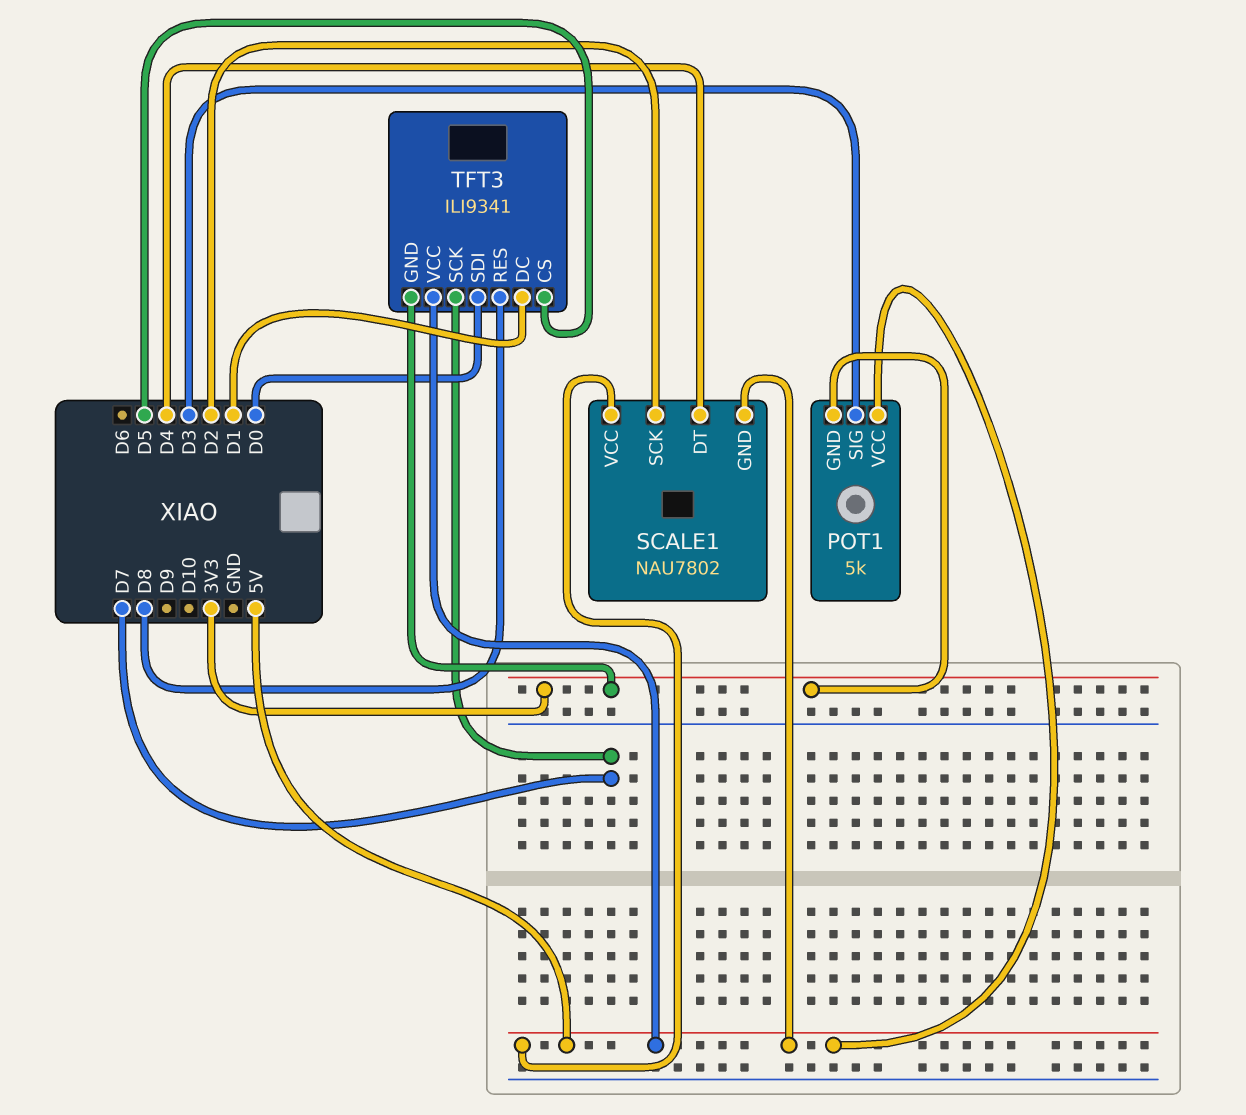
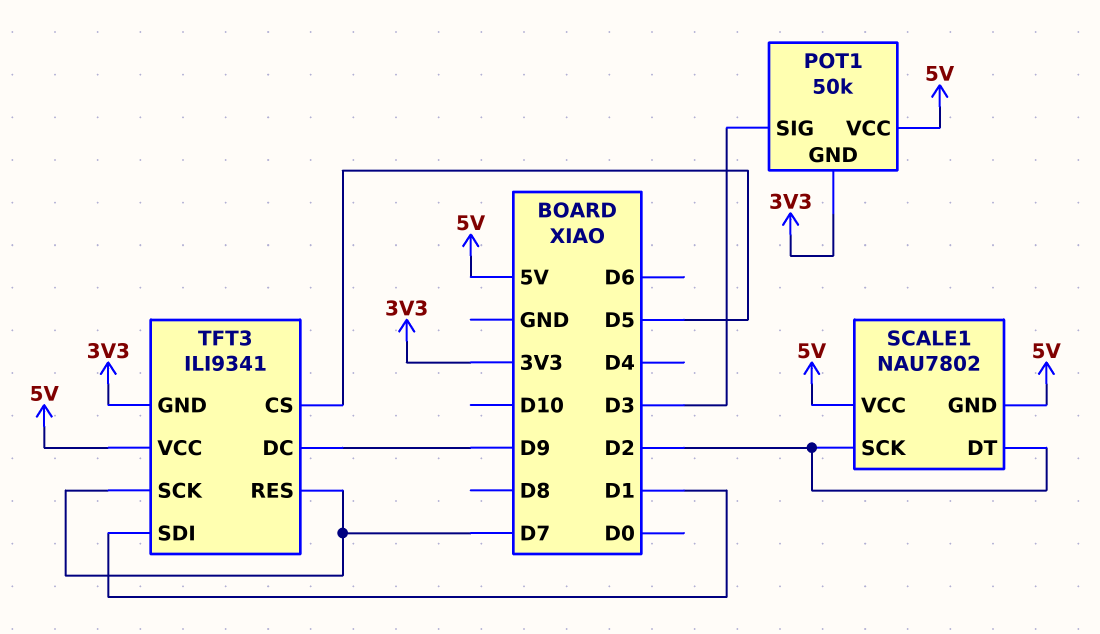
POT1: 5k -> 50k
SCALE1 pin DT: D4 -> D2
TFT3 pin DC: D1 -> D9
TFT3 pin RES: D8 -> D7
TFT3 pin SDI: D0 -> D1

